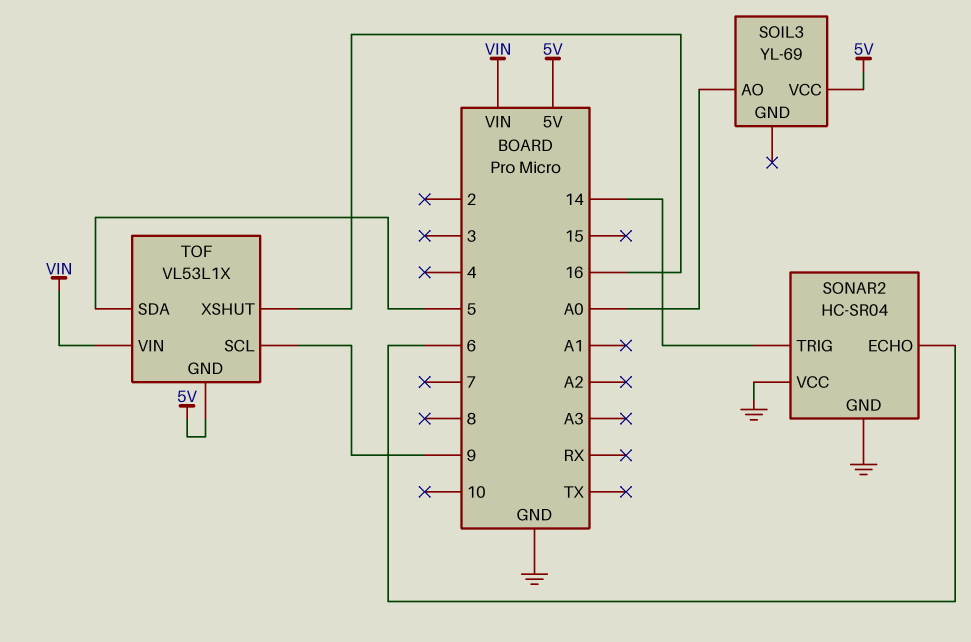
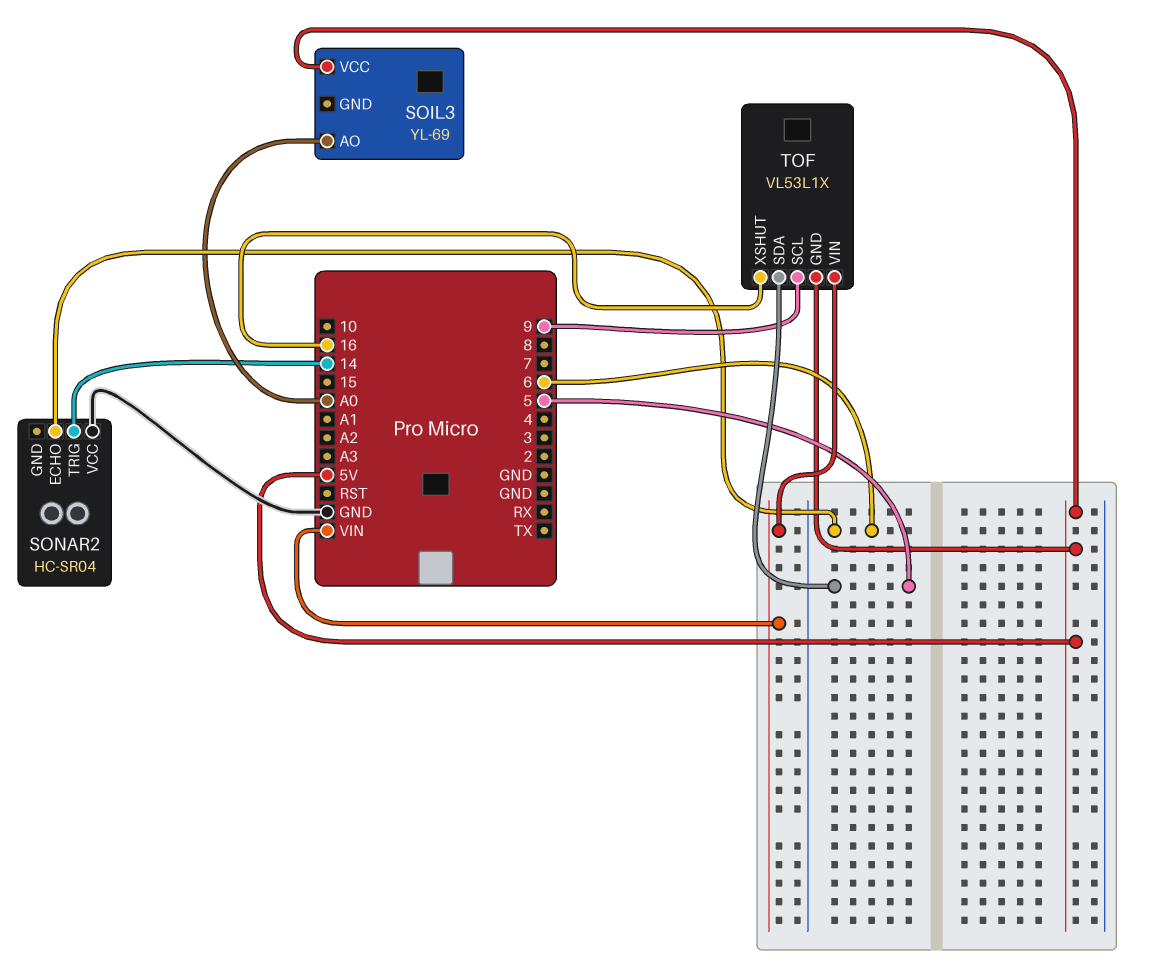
SONAR2 pin GND: GND -> none

